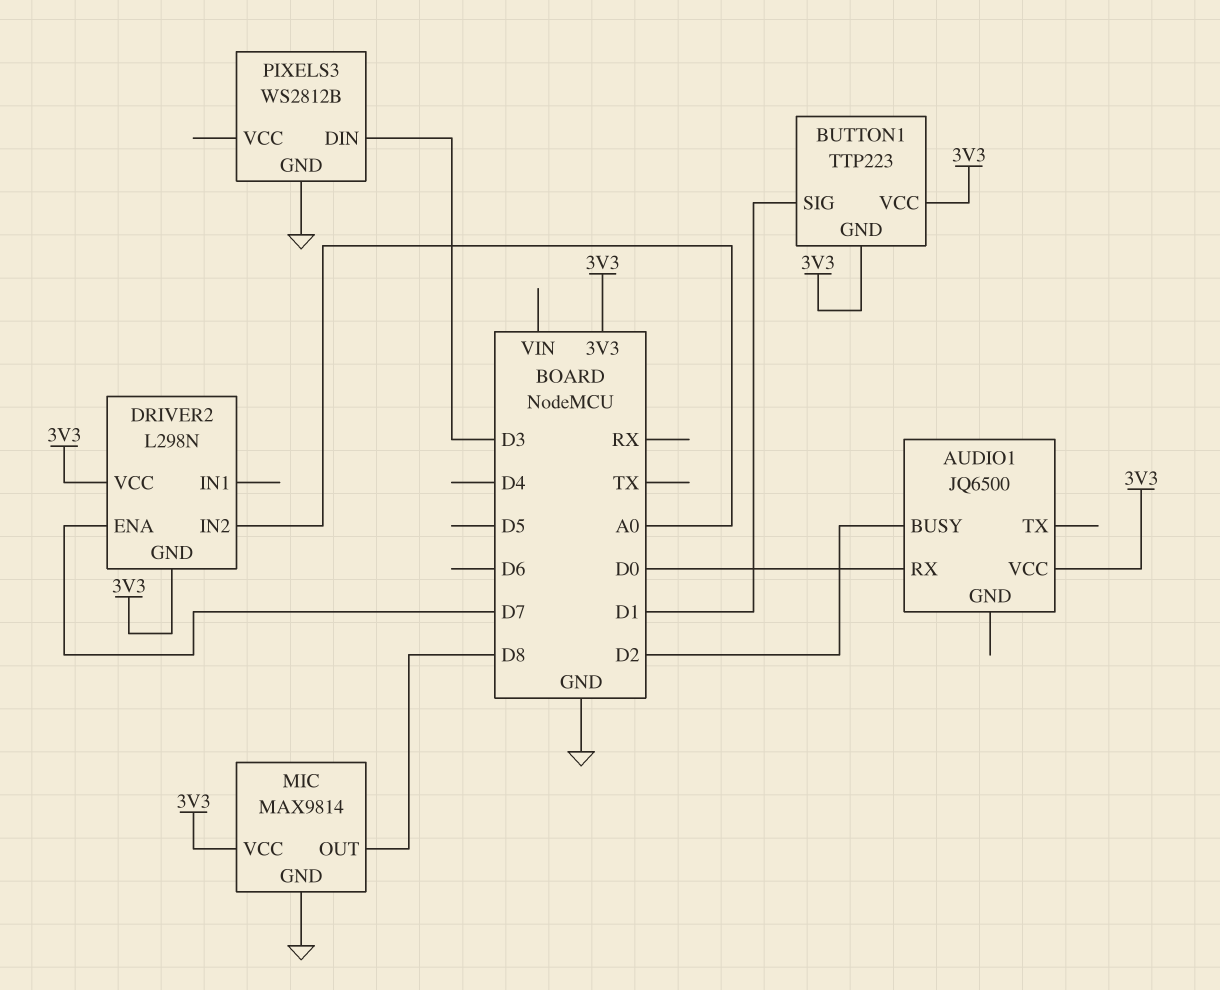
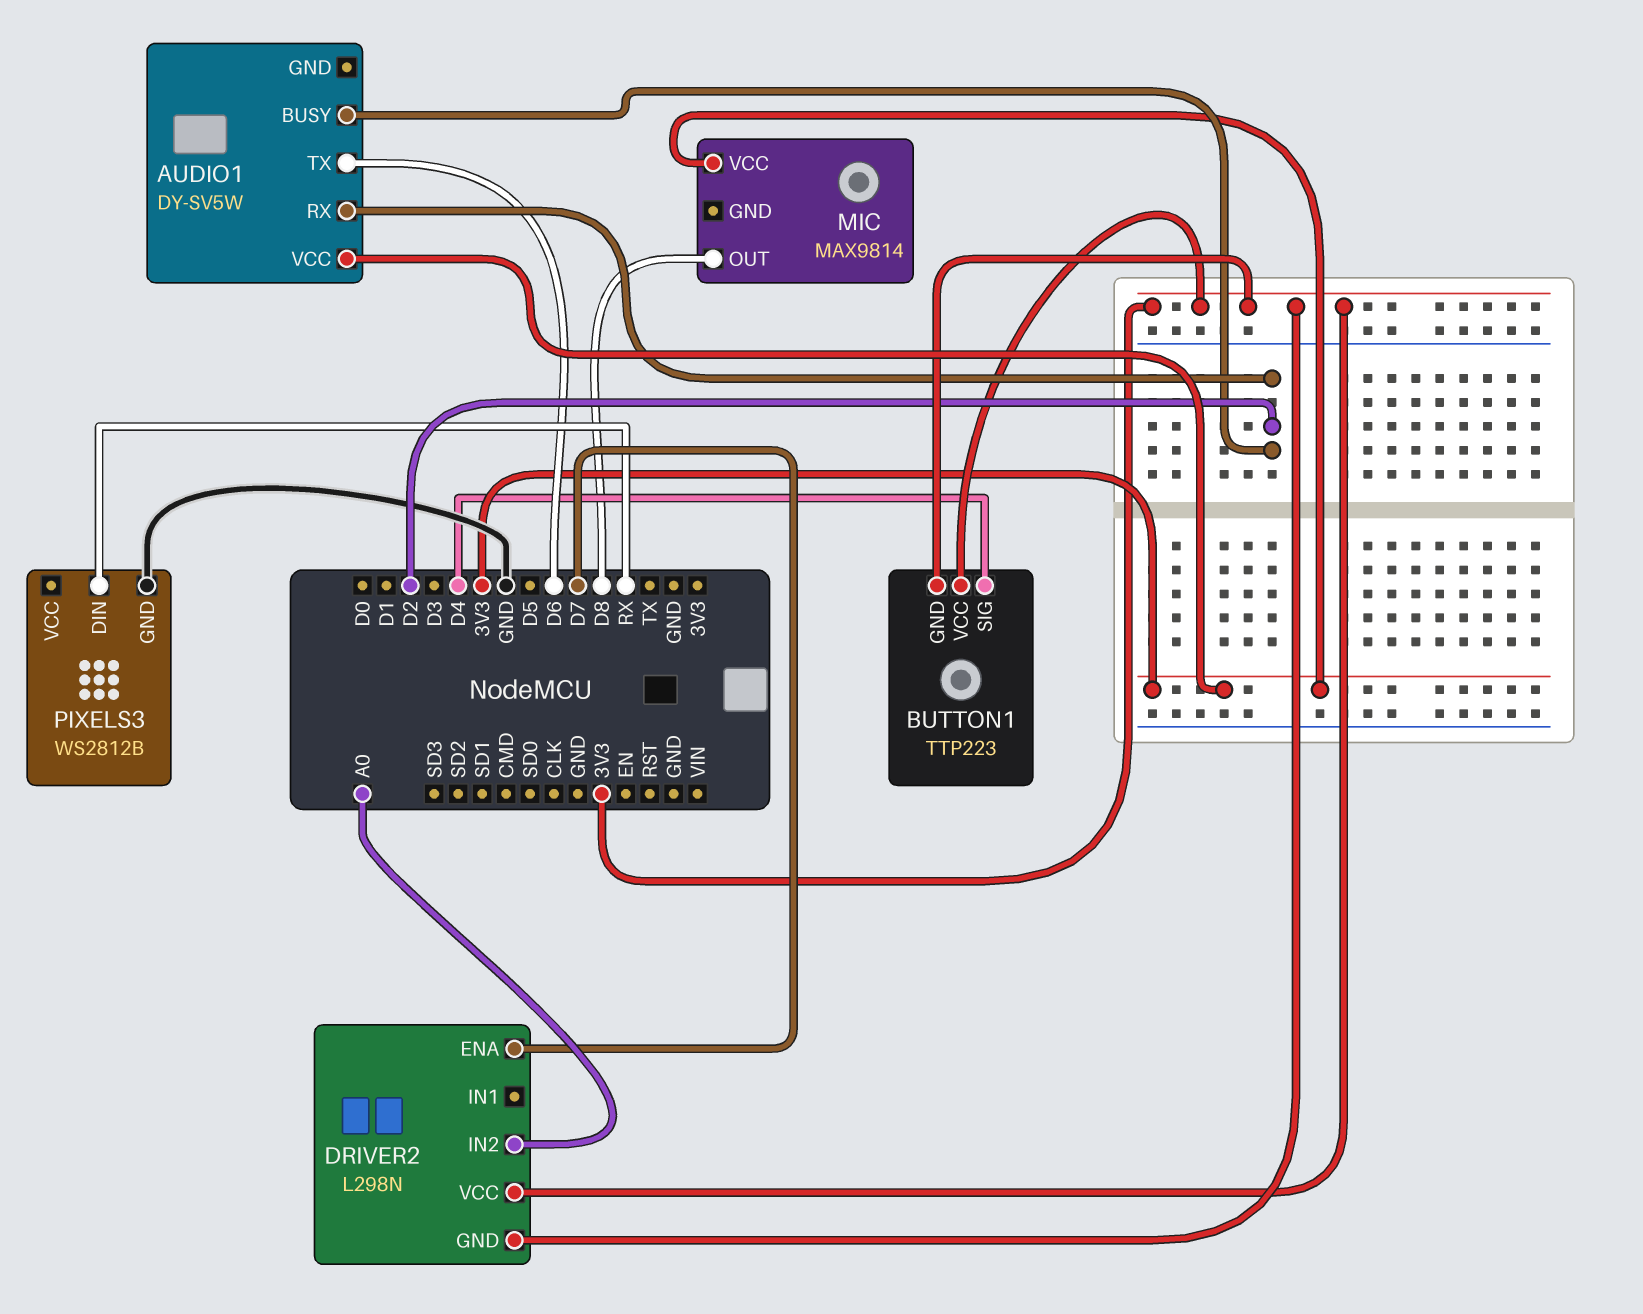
AUDIO1: JQ6500 -> DY-SV5W
AUDIO1 pin RX: D0 -> D2
AUDIO1 pin TX: none -> D6
BUTTON1 pin SIG: D1 -> D4
MIC pin GND: GND -> none
PIXELS3 pin DIN: D3 -> RX

